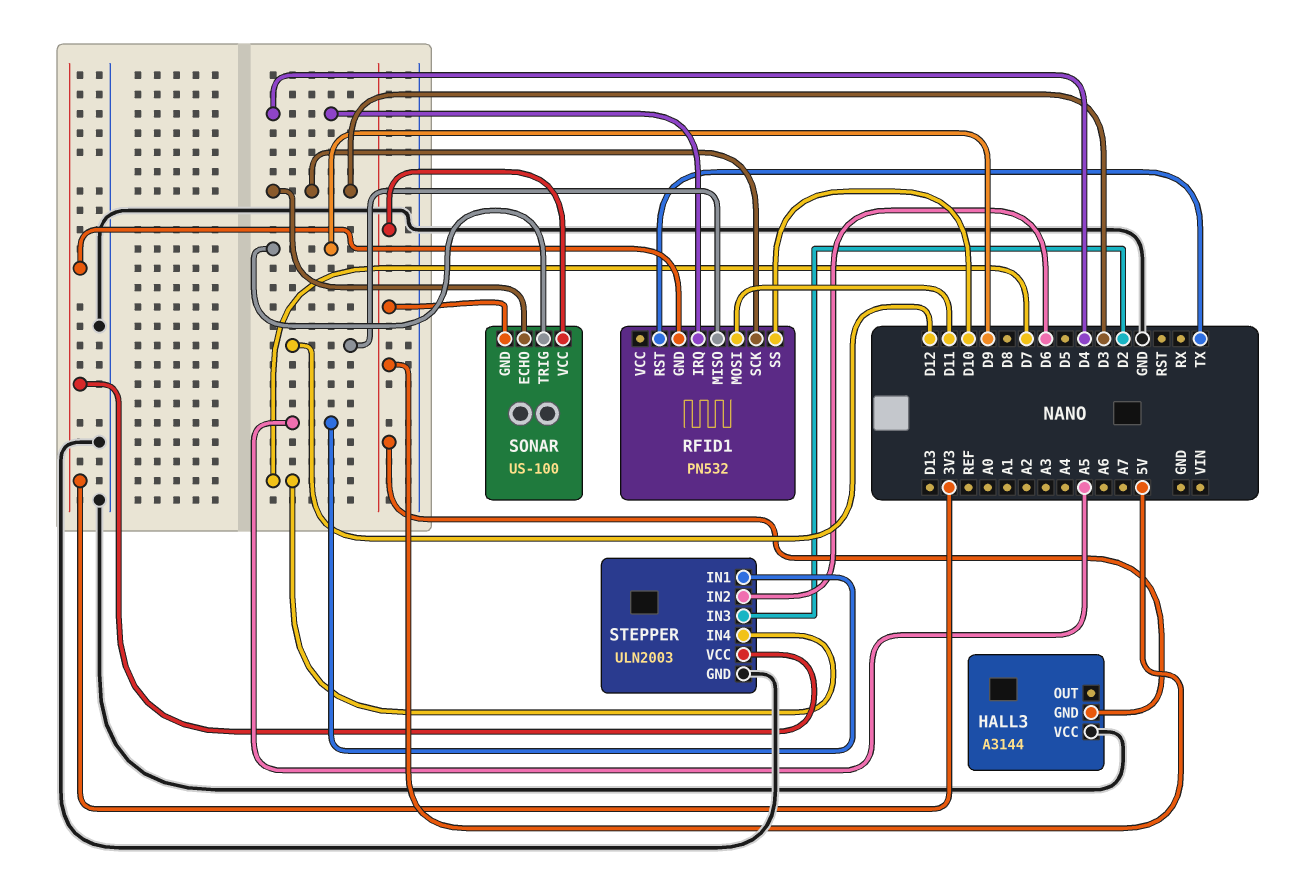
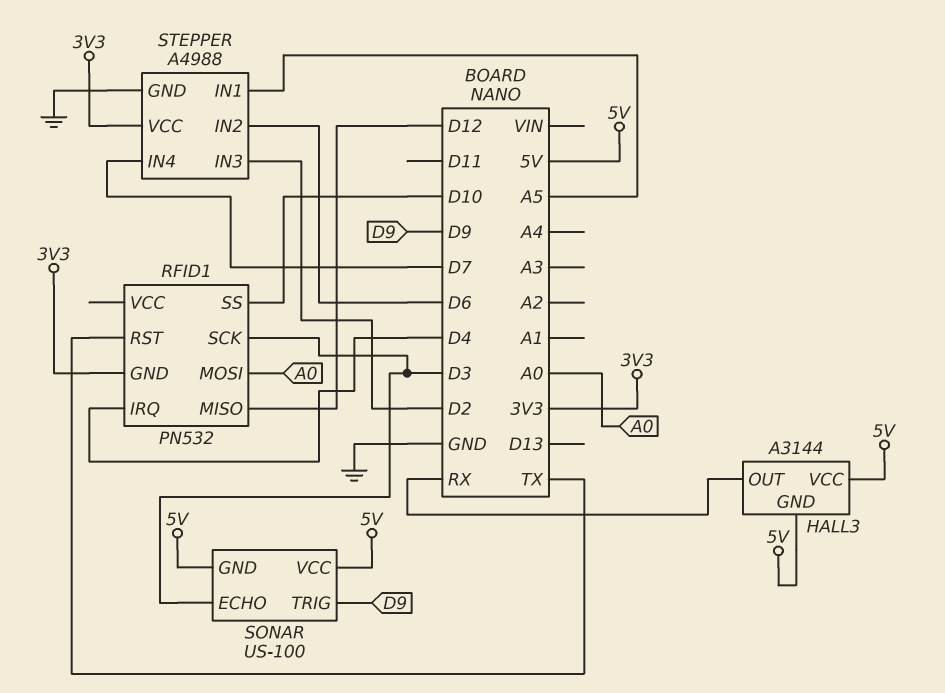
HALL3 pin OUT: none -> RX
HALL3 pin VCC: GND -> 5V
RFID1 pin MOSI: D11 -> A0
STEPPER: ULN2003 -> A4988

